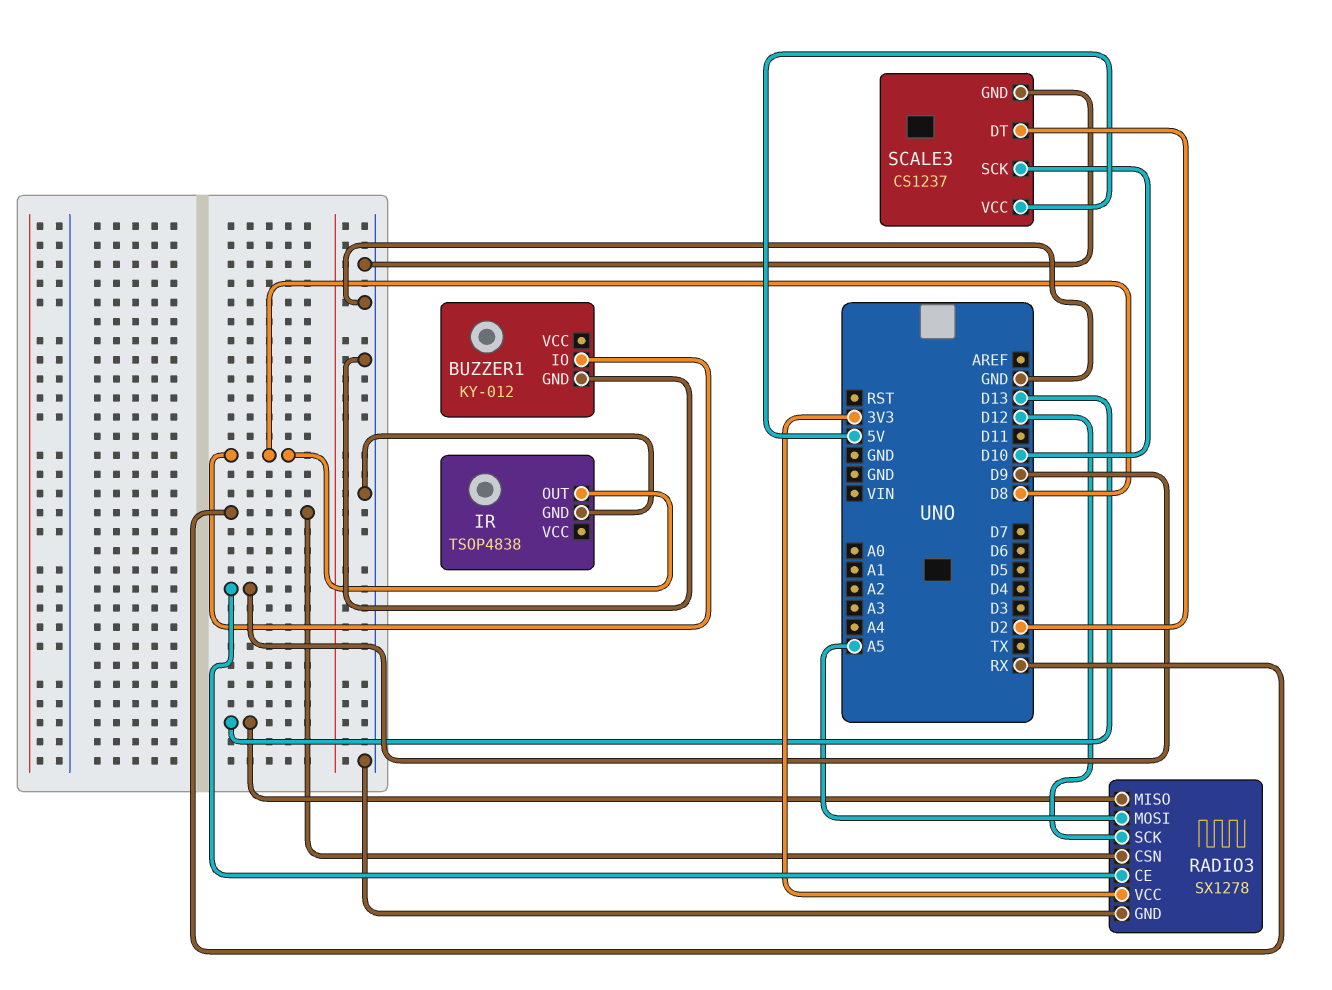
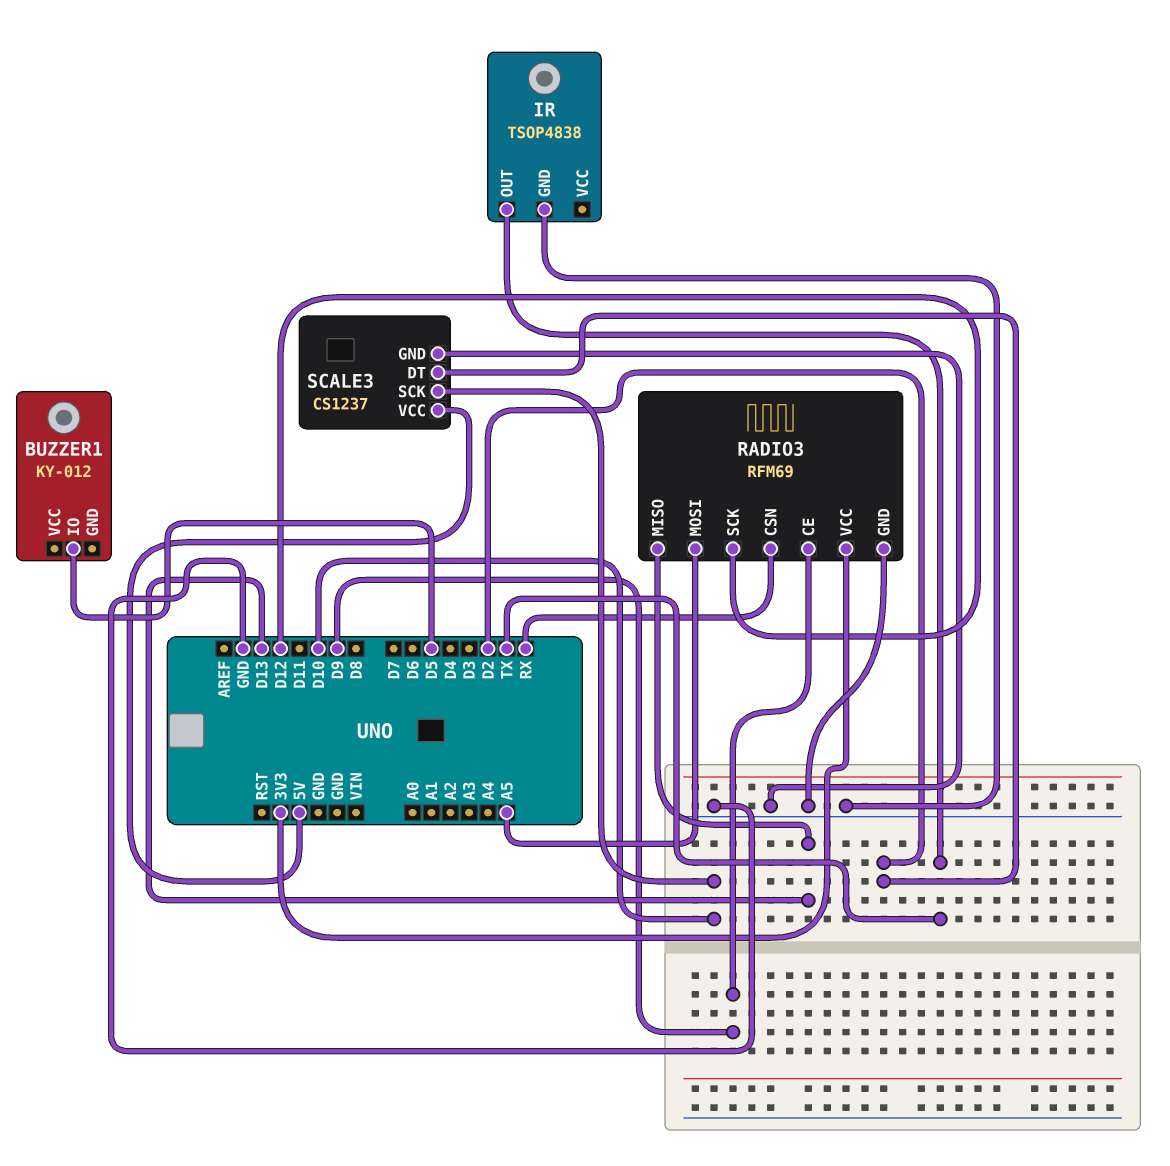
BUZZER1 pin GND: GND -> none
BUZZER1 pin IO: D8 -> D5
IR pin OUT: D8 -> TX
RADIO3: SX1278 -> RFM69

